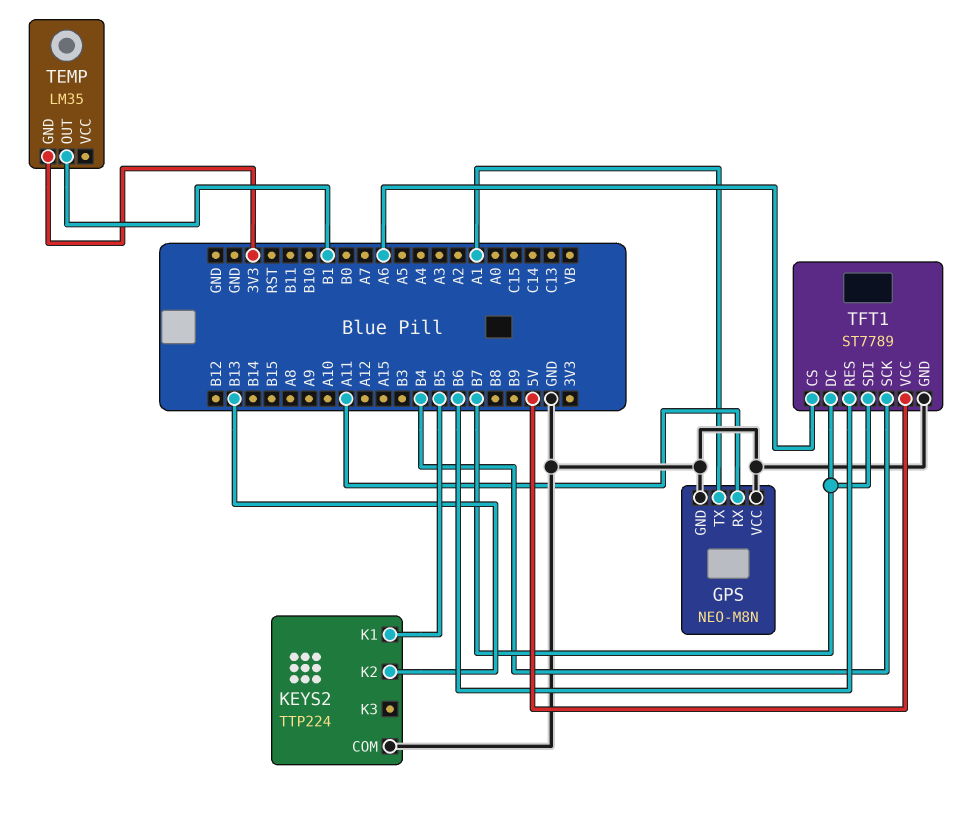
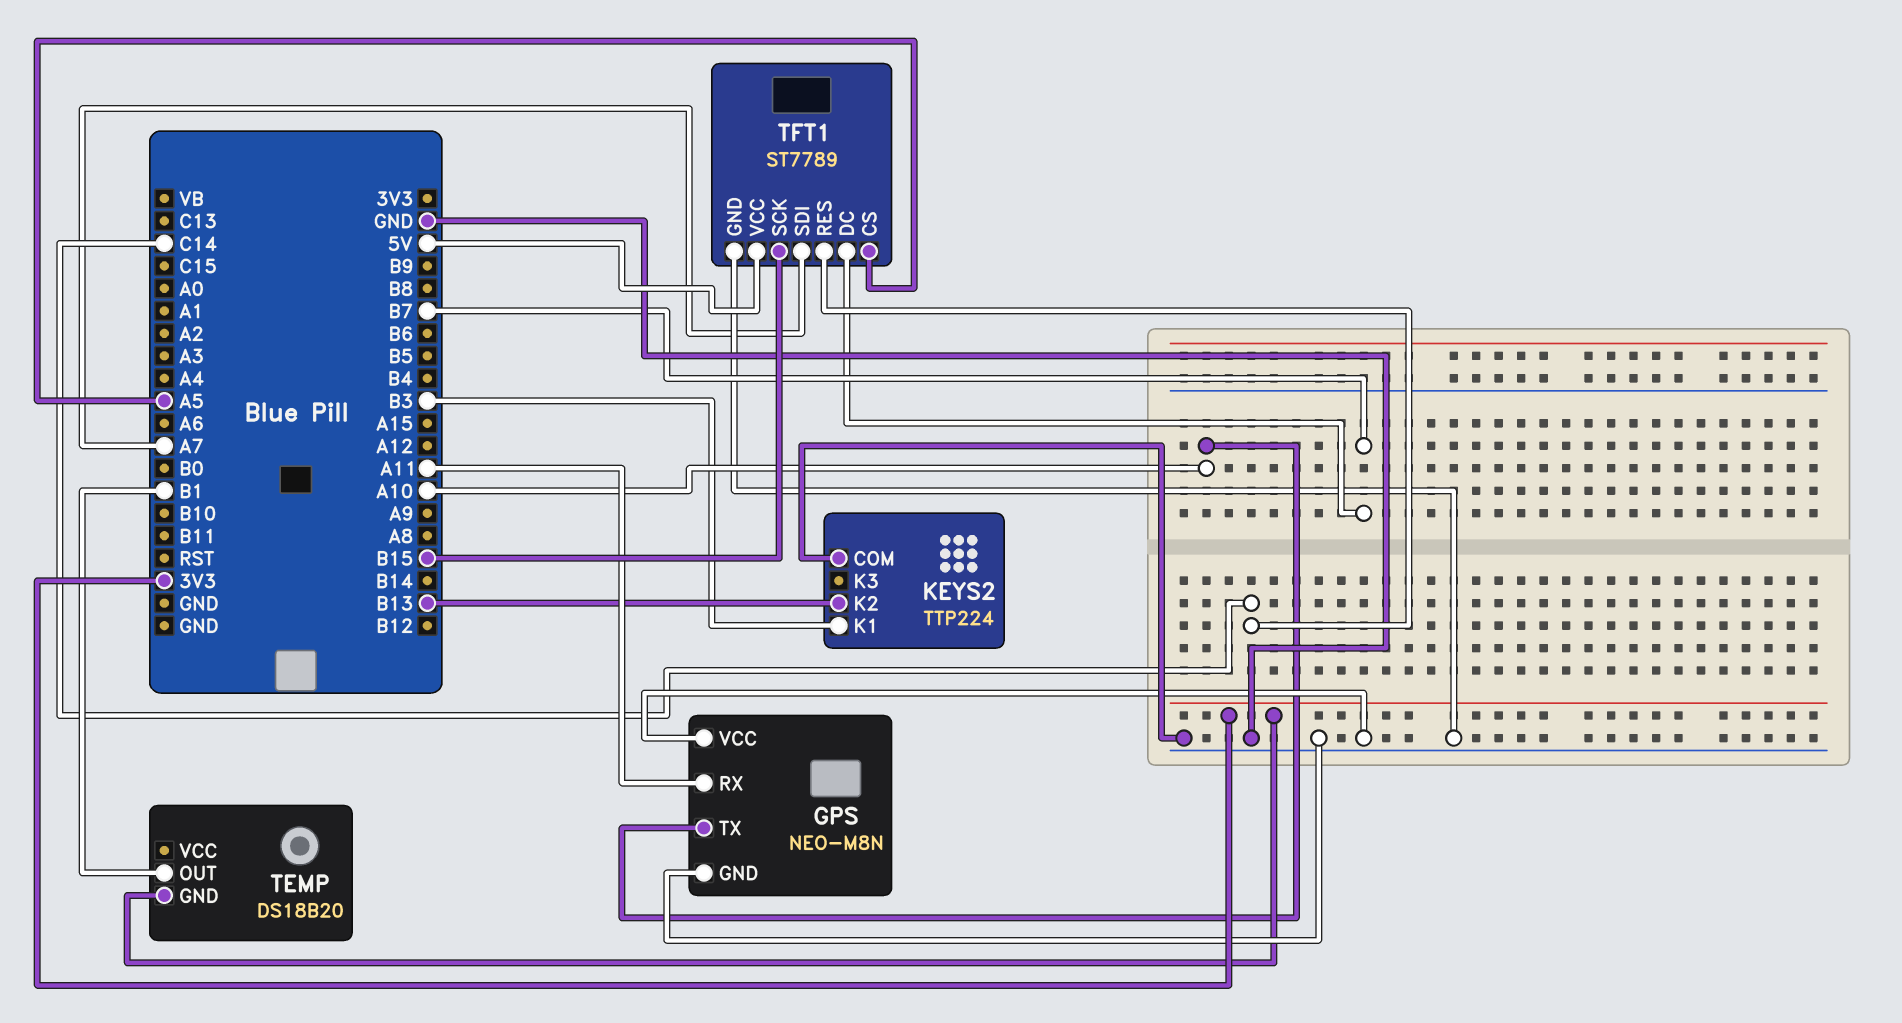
GPS pin TX: A1 -> A10
KEYS2 pin K1: B5 -> B3
TEMP: LM35 -> DS18B20
TFT1 pin CS: A6 -> A5
TFT1 pin RES: B6 -> C14
TFT1 pin SCK: B4 -> B15
TFT1 pin SDI: B7 -> A7

